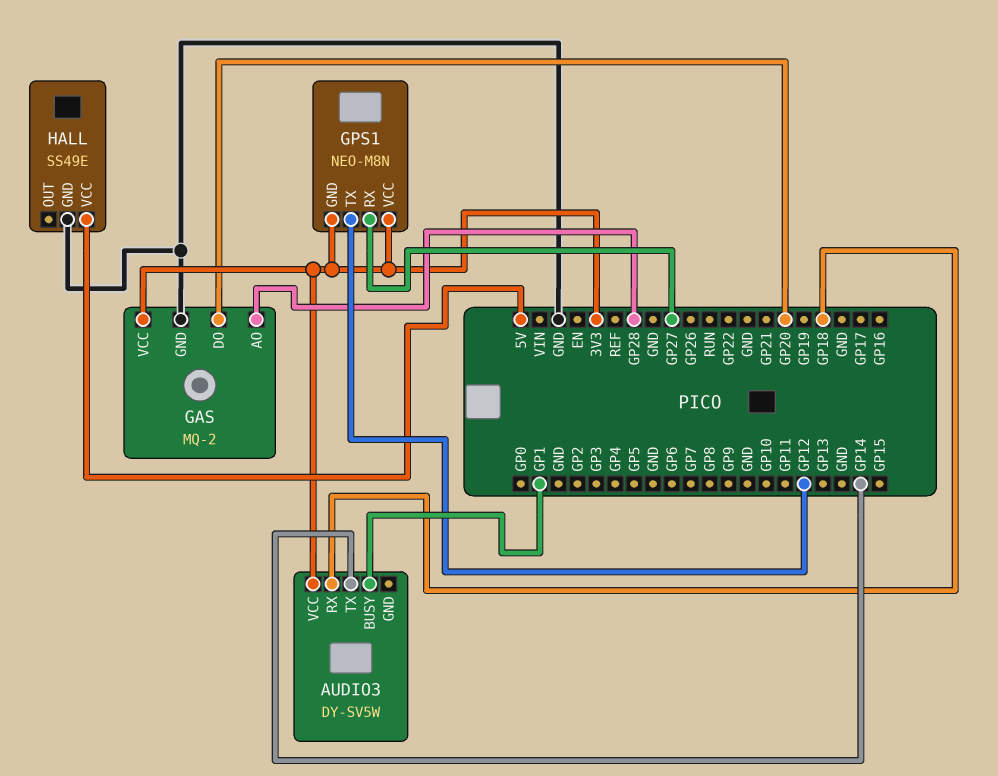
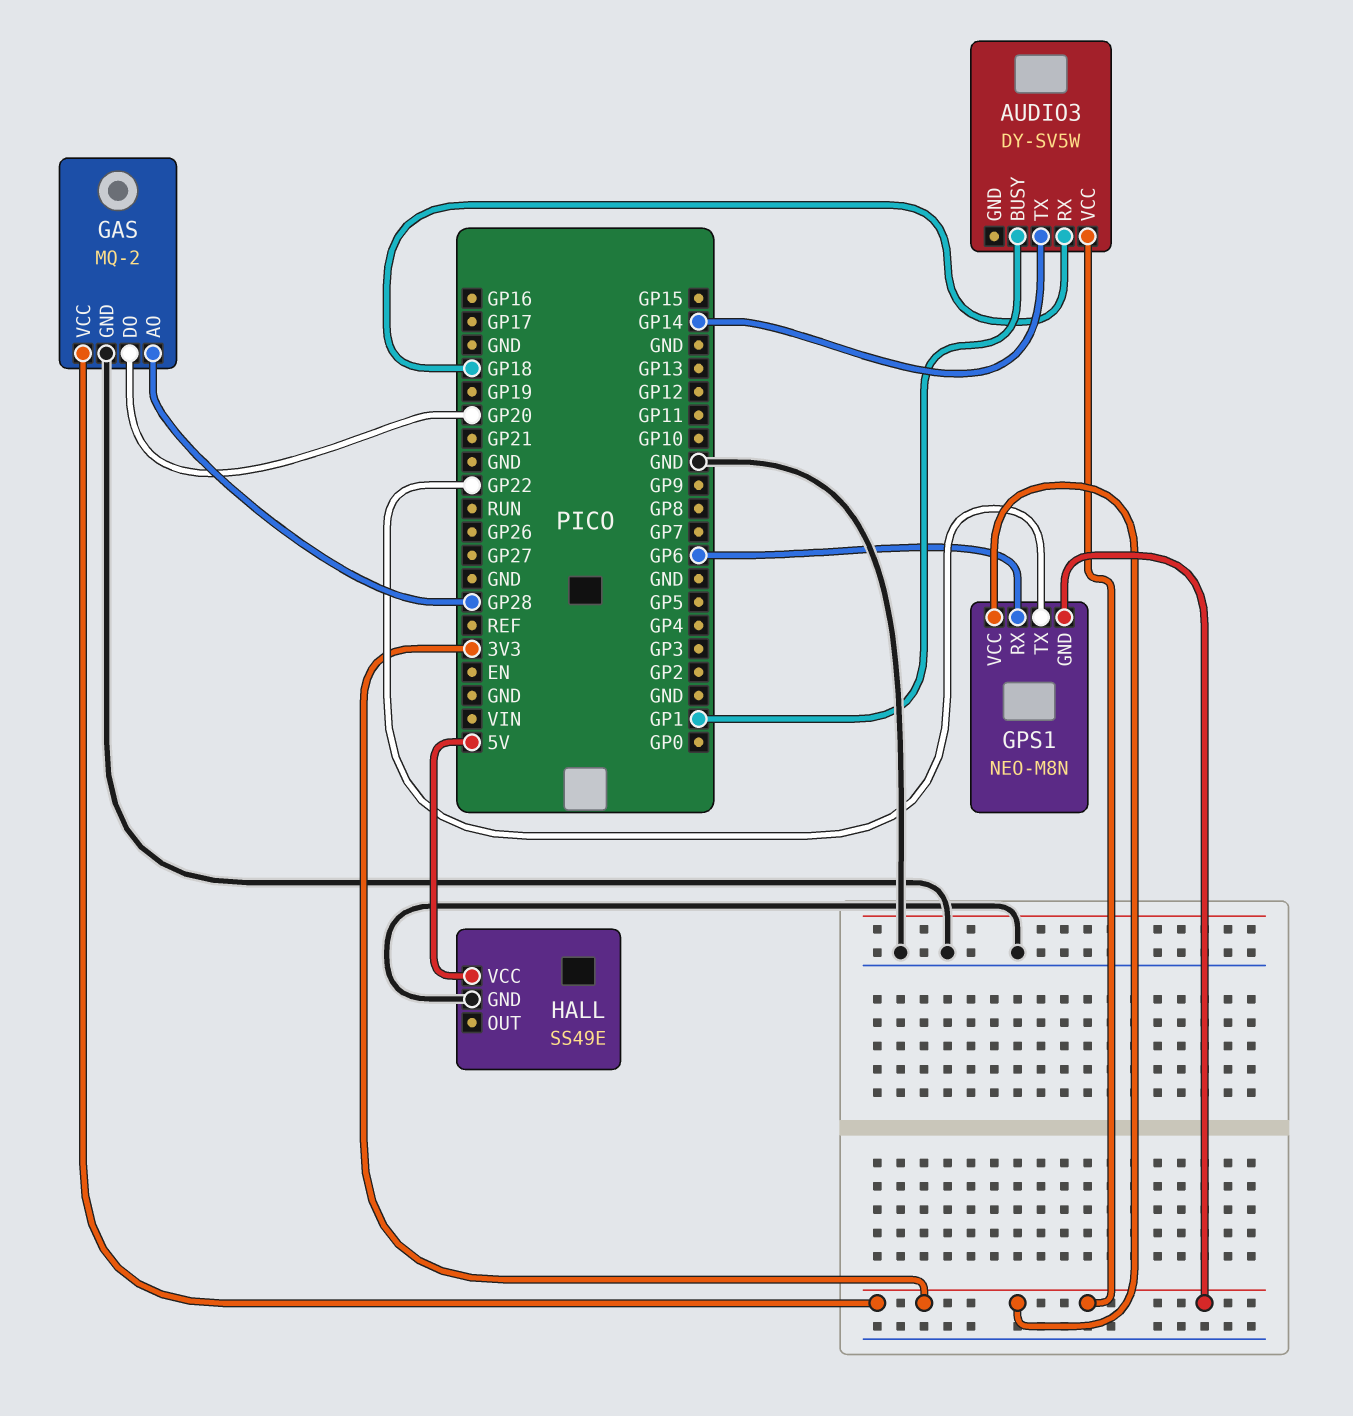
GPS1 pin RX: GP27 -> GP6
GPS1 pin TX: GP12 -> GP22

